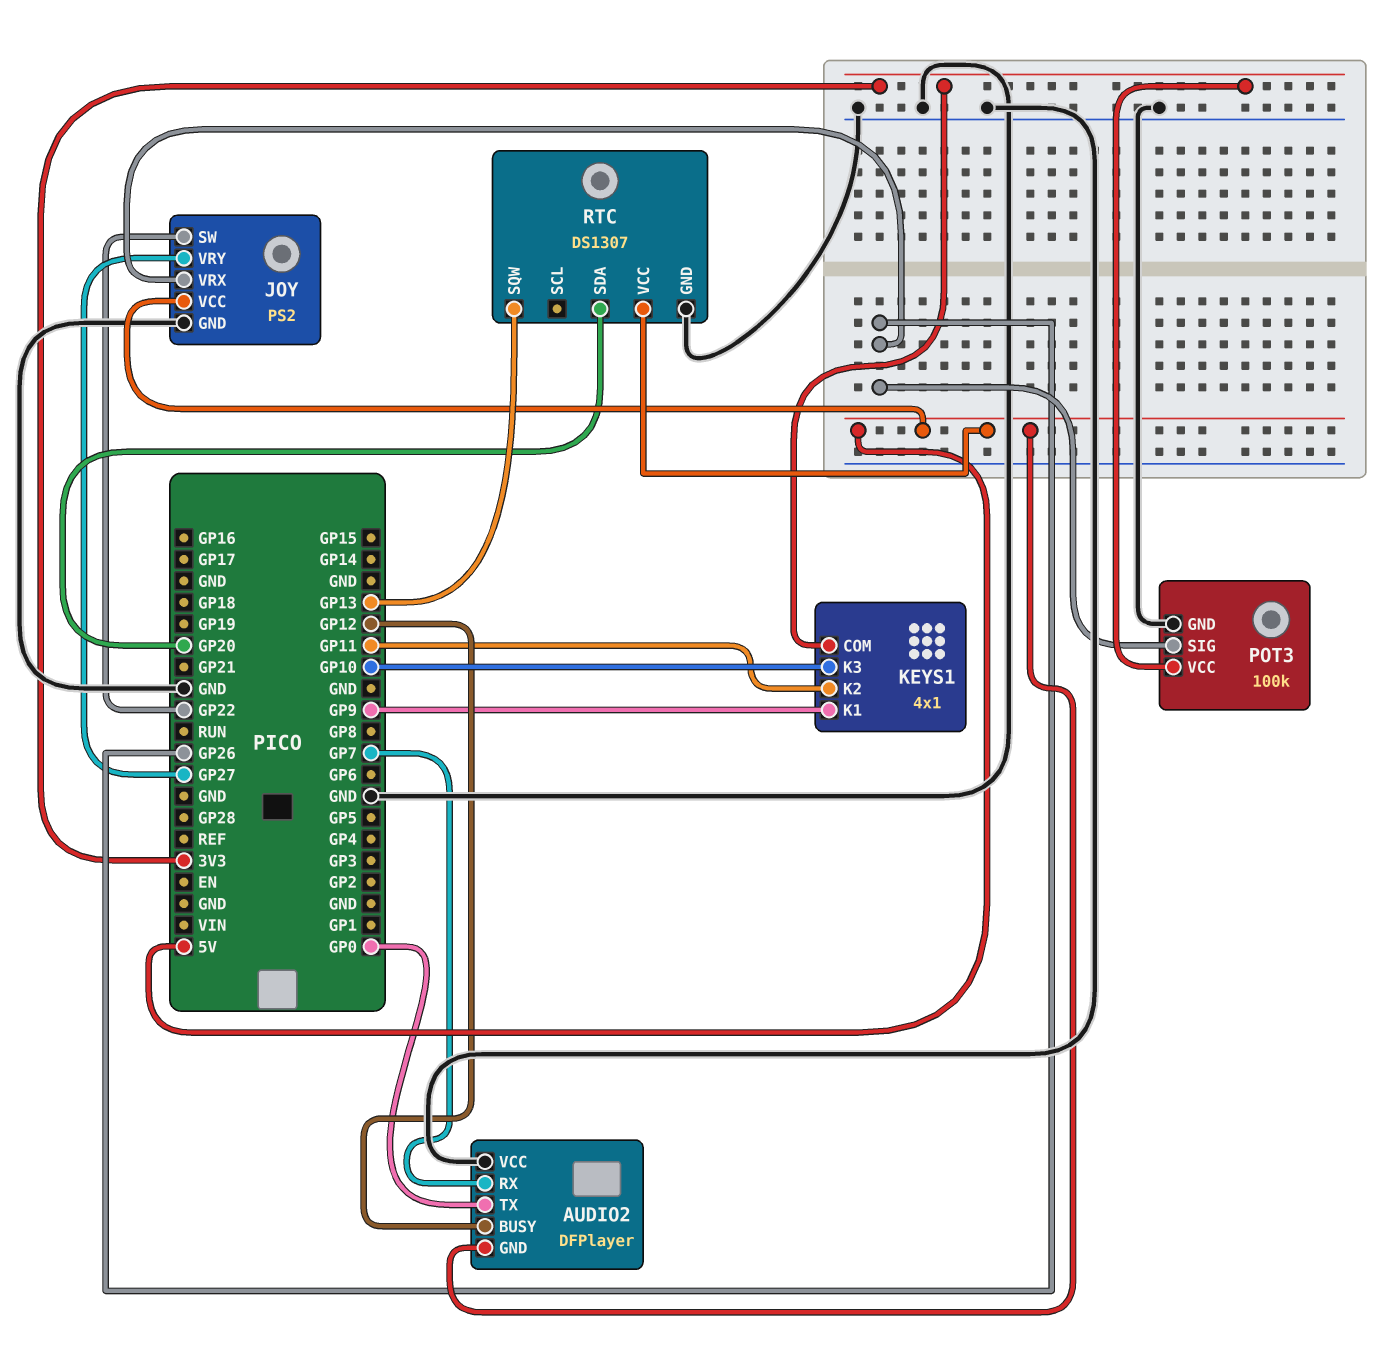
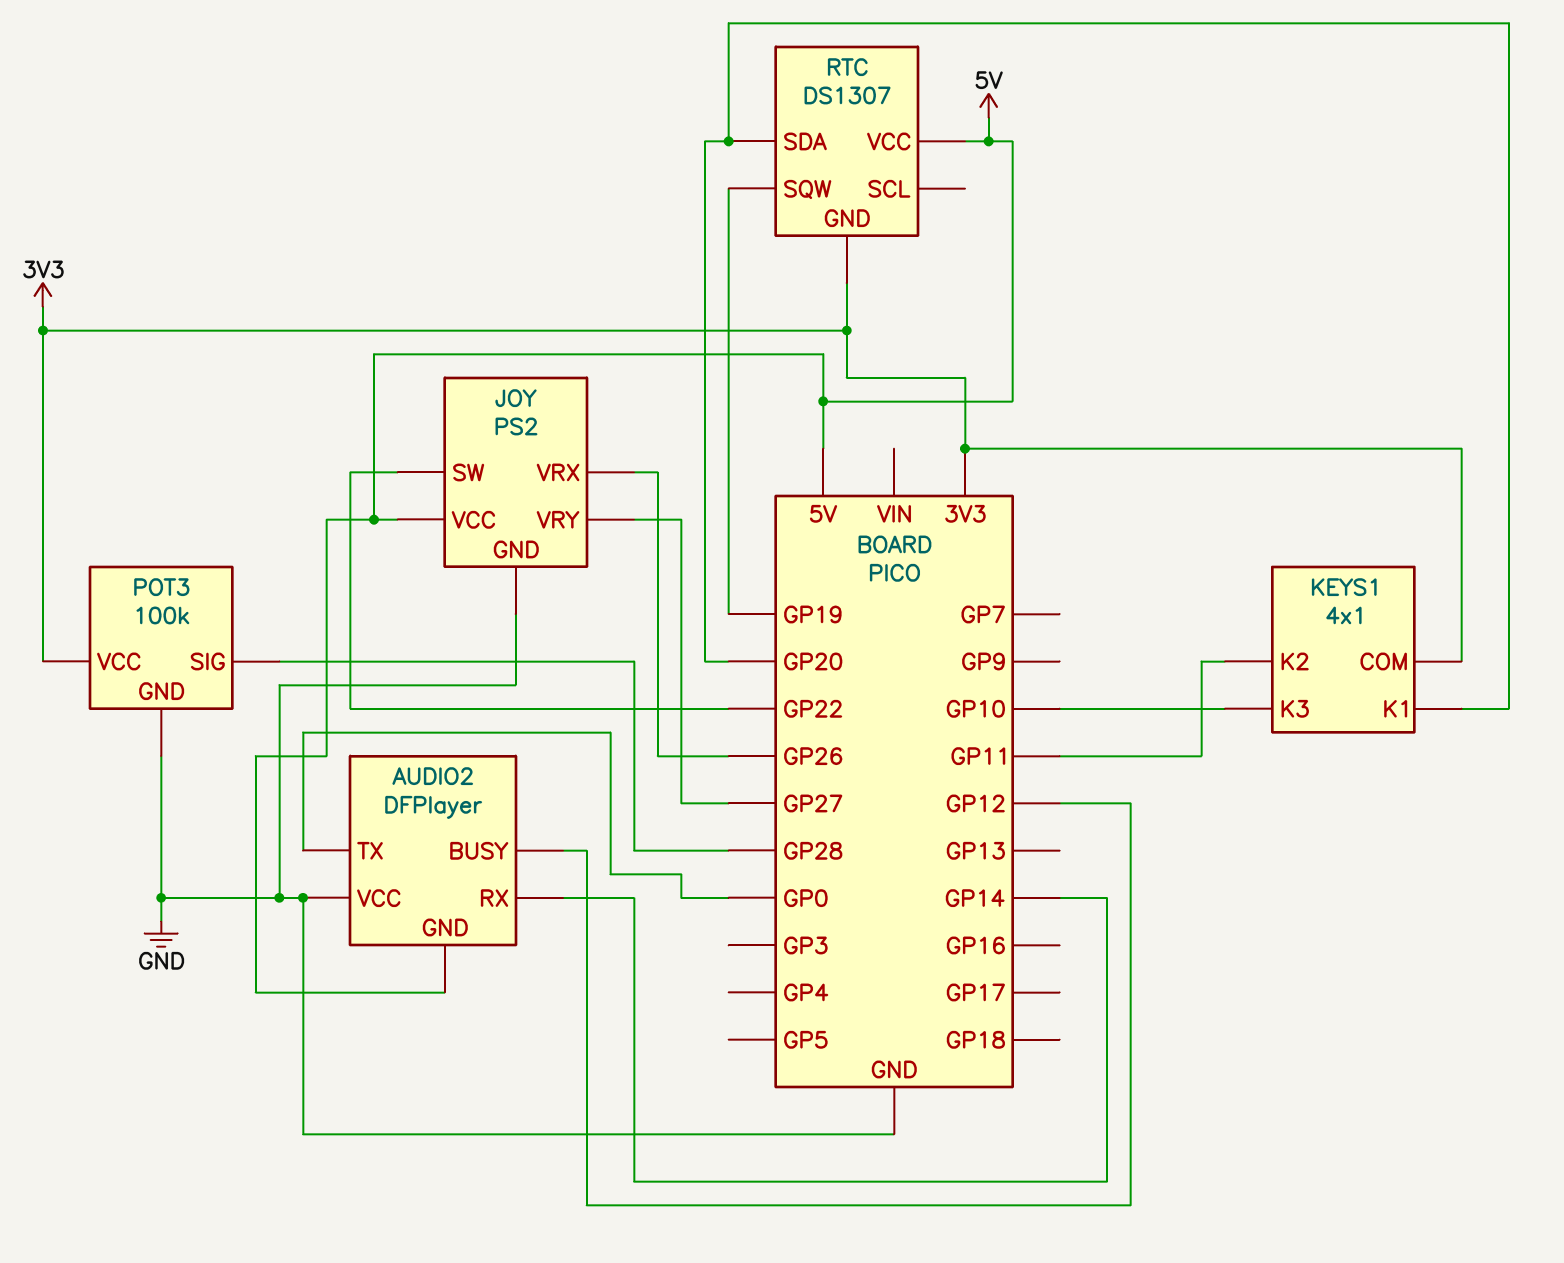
AUDIO2 pin RX: GP7 -> GP14
KEYS1 pin K1: GP9 -> GP20
POT3 pin SIG: GP26 -> GP28
RTC pin GND: GND -> 3V3
RTC pin SQW: GP13 -> GP19

